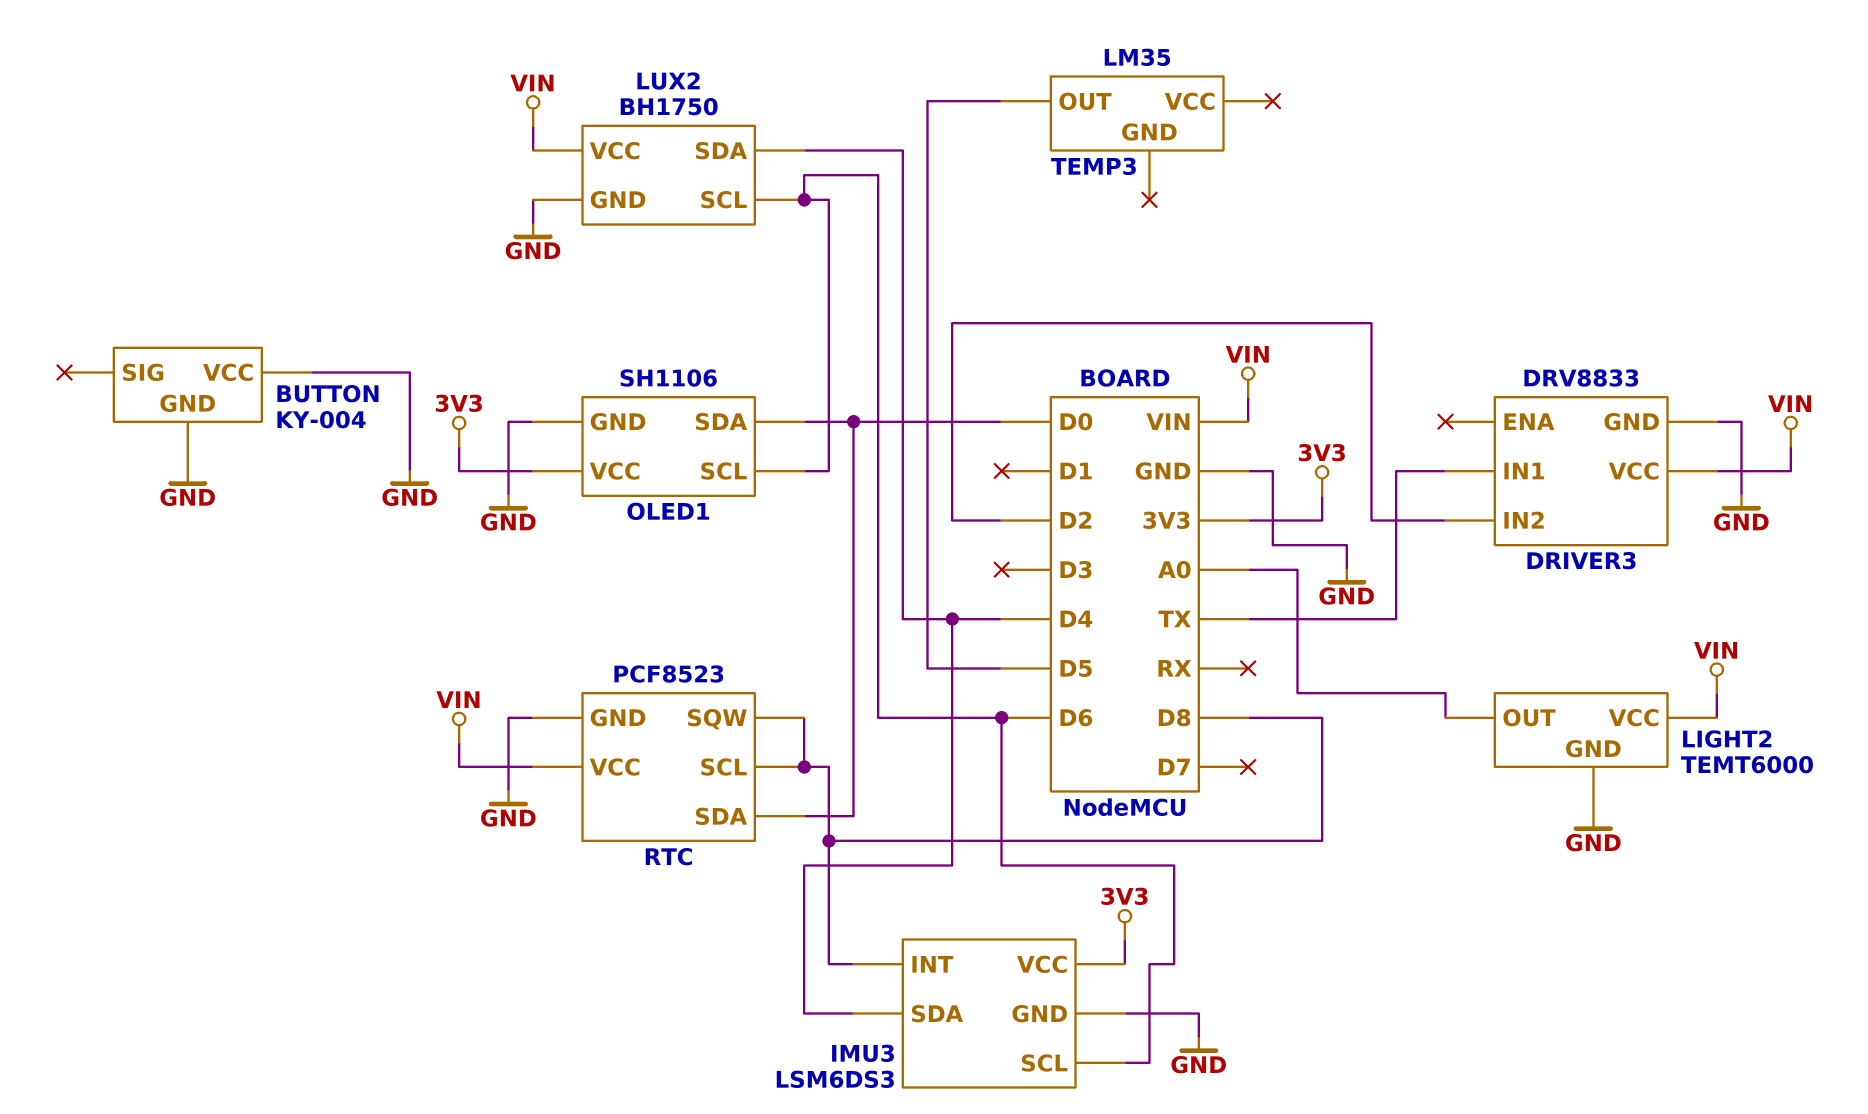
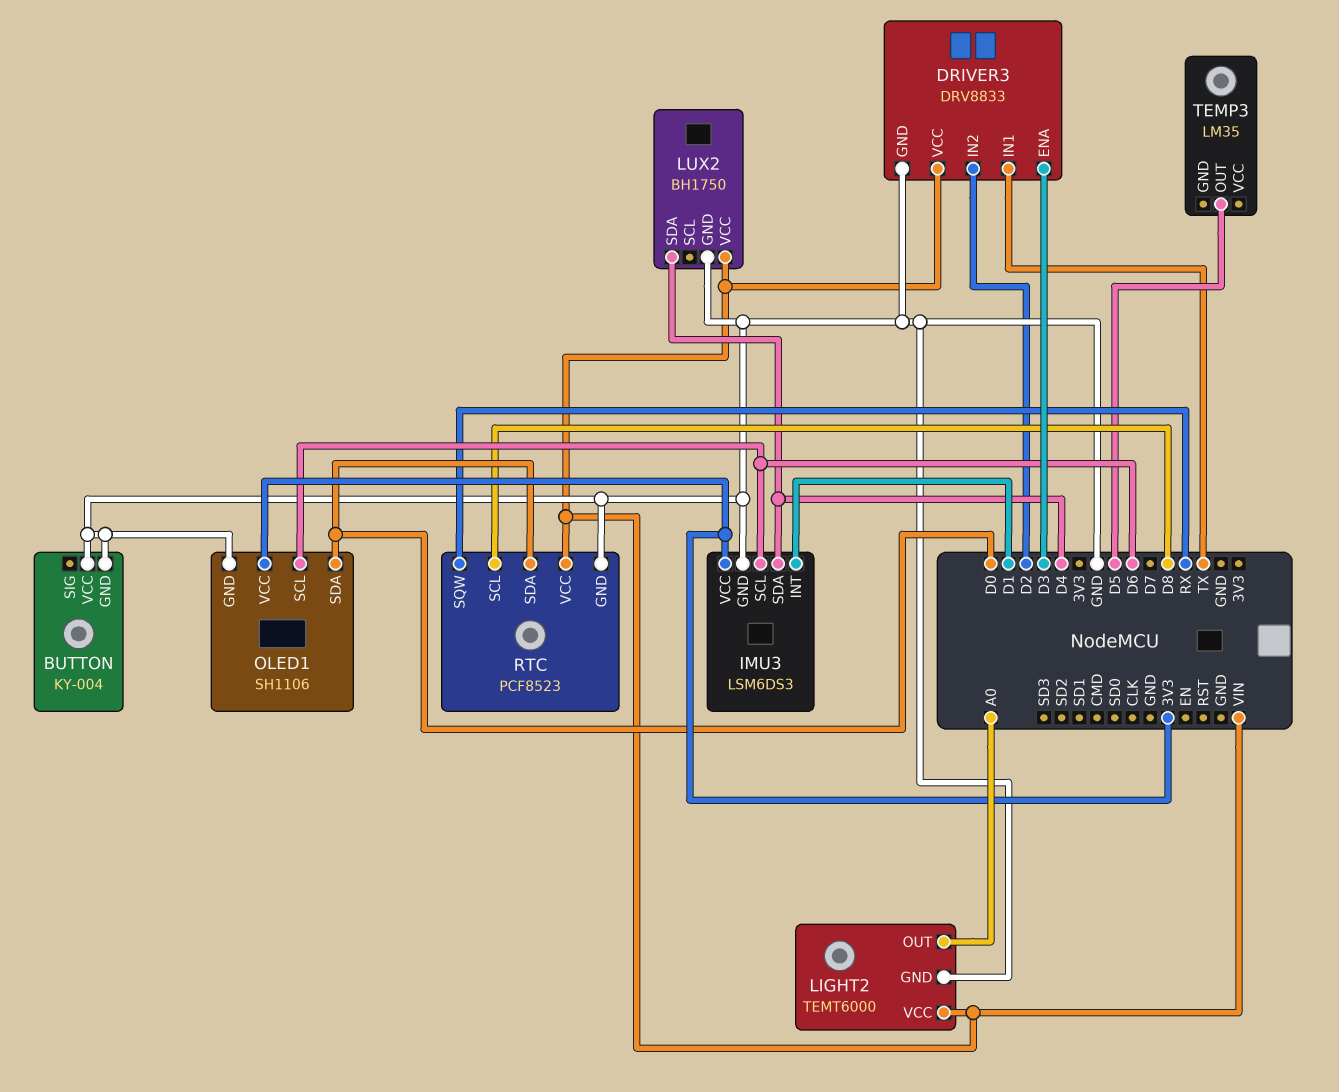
DRIVER3 pin ENA: none -> D3
IMU3 pin INT: D8 -> D1
LUX2 pin SCL: D6 -> none
RTC pin SQW: D8 -> RX

